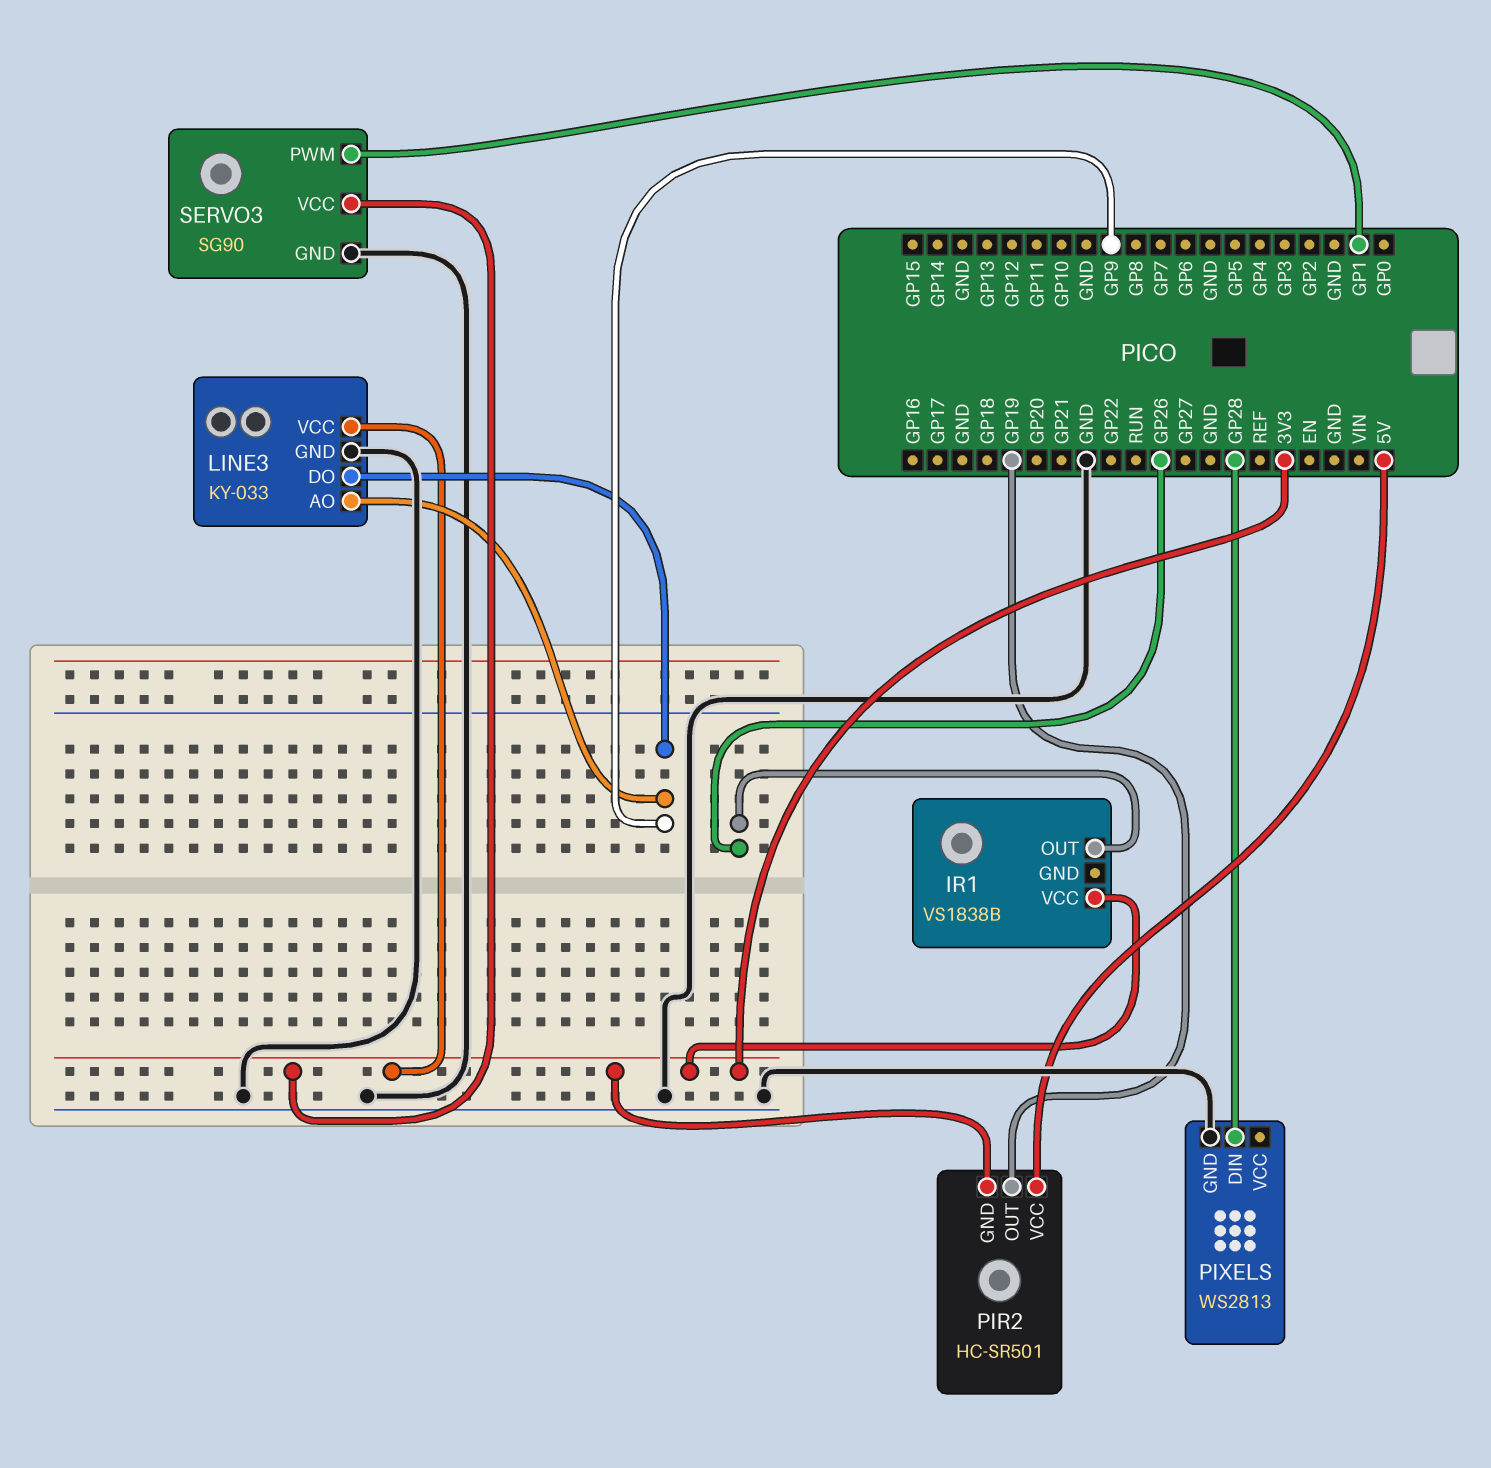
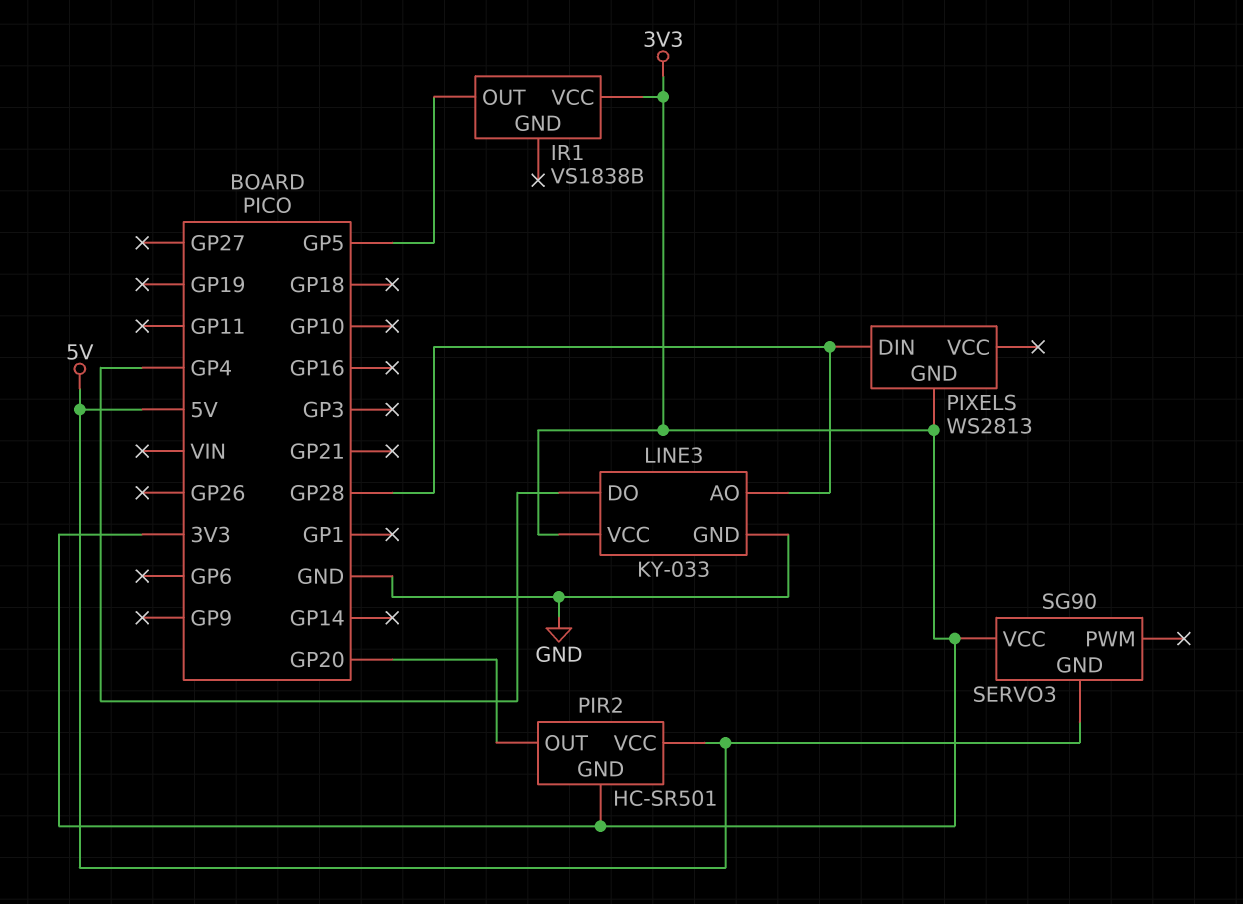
IR1 pin OUT: GP26 -> GP5
LINE3 pin AO: GP9 -> GP28
LINE3 pin DO: GP9 -> GP4
PIR2 pin OUT: GP19 -> GP20
PIXELS pin GND: GND -> 3V3
SERVO3 pin GND: GND -> 5V
SERVO3 pin PWM: GP1 -> none

